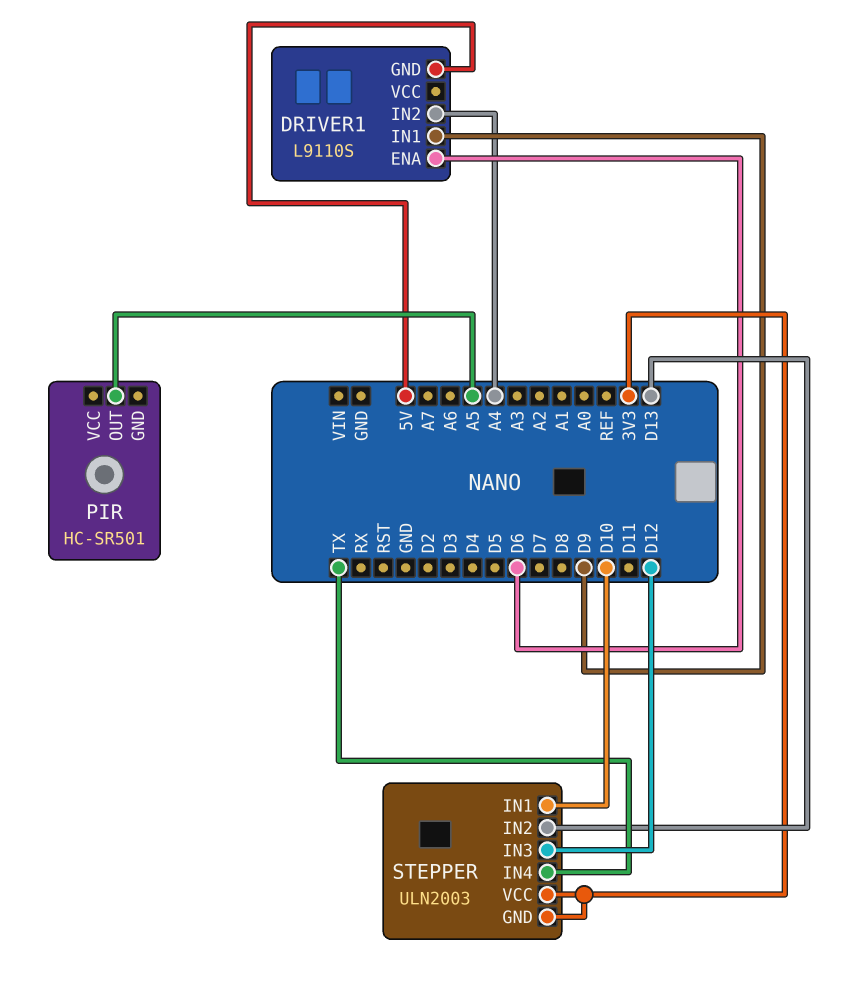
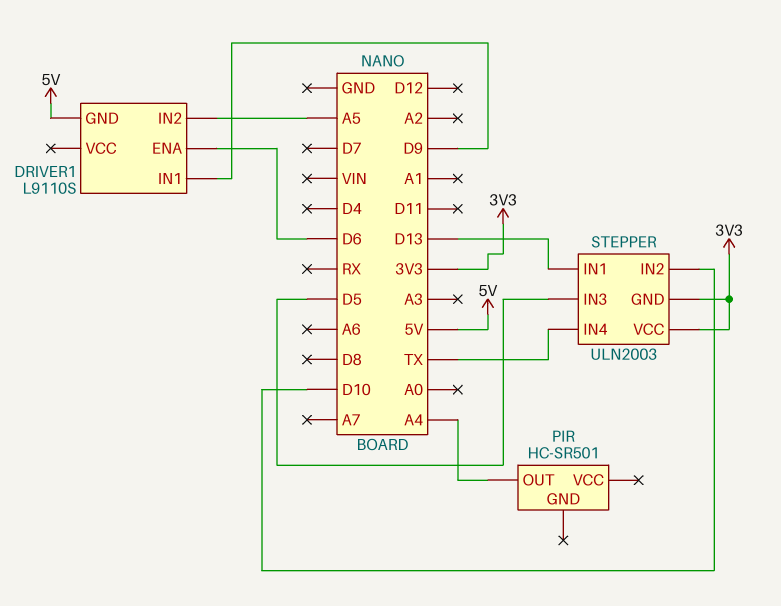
DRIVER1 pin IN2: A4 -> A5
PIR pin OUT: A5 -> A4
STEPPER pin IN1: D10 -> D13
STEPPER pin IN2: D13 -> D10
STEPPER pin IN3: D12 -> D5

